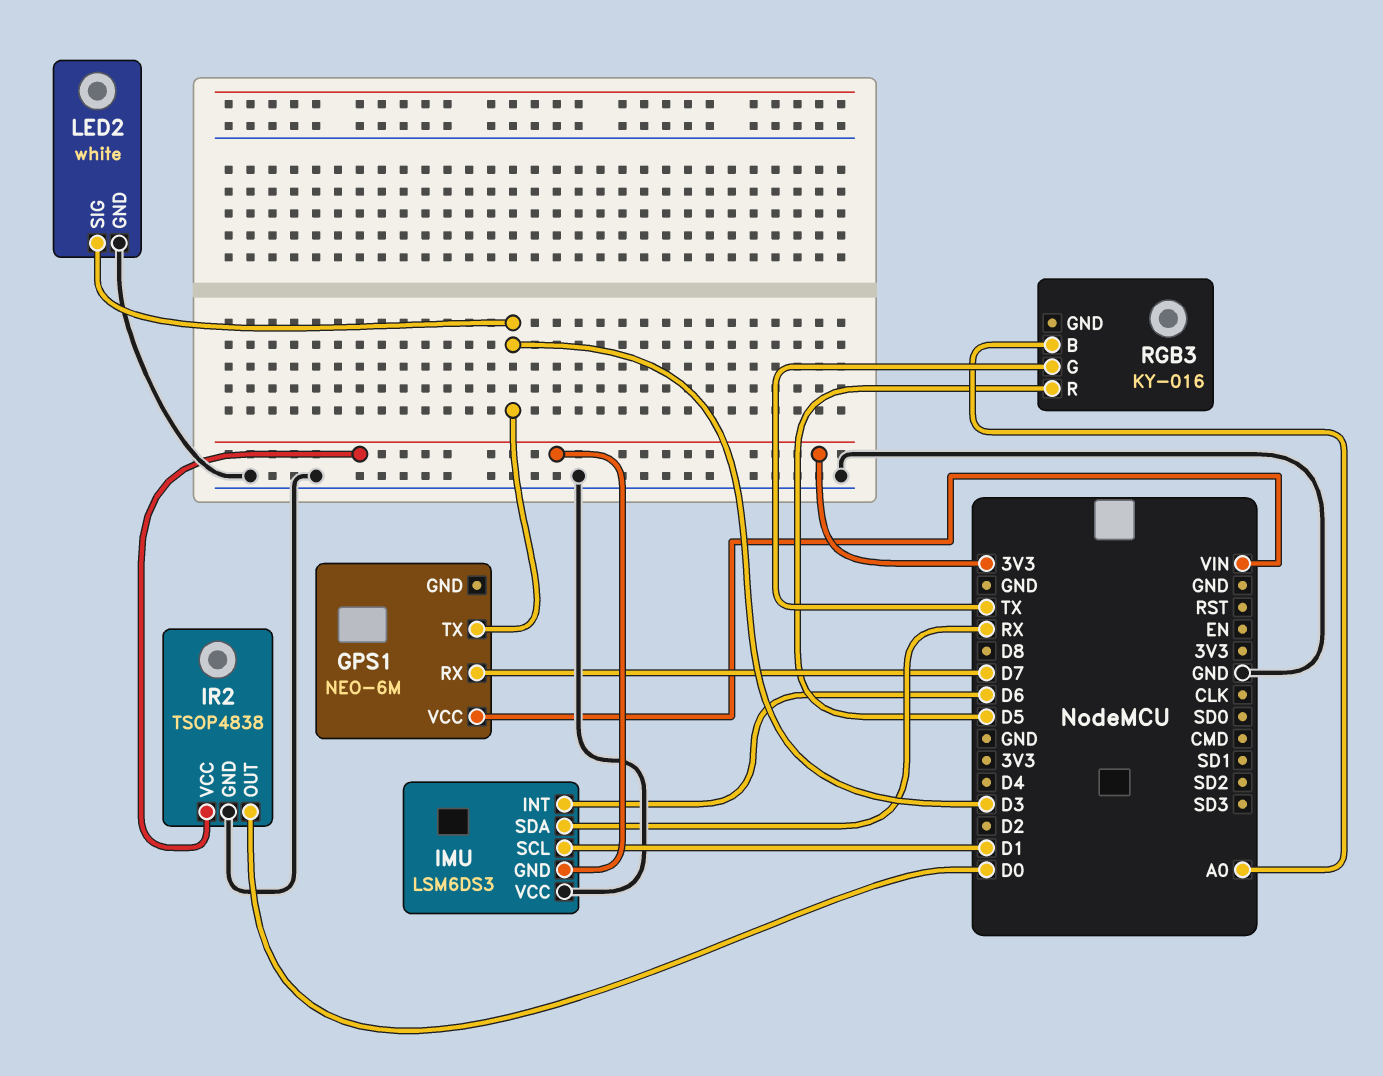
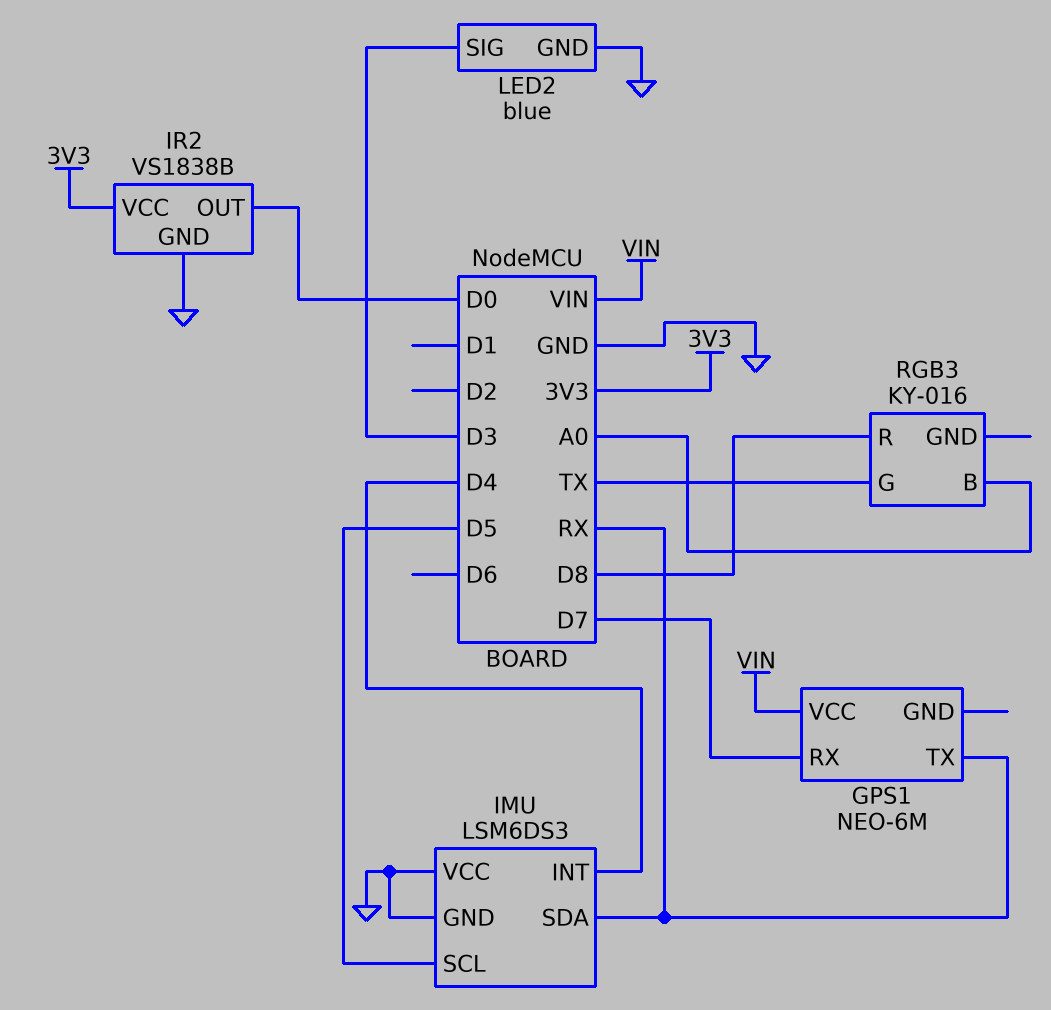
GPS1 pin TX: D3 -> RX
IMU pin GND: 3V3 -> GND
IMU pin INT: D6 -> D4
IMU pin SCL: D1 -> D5
IR2: TSOP4838 -> VS1838B
LED2: white -> blue
RGB3 pin R: D5 -> D8

